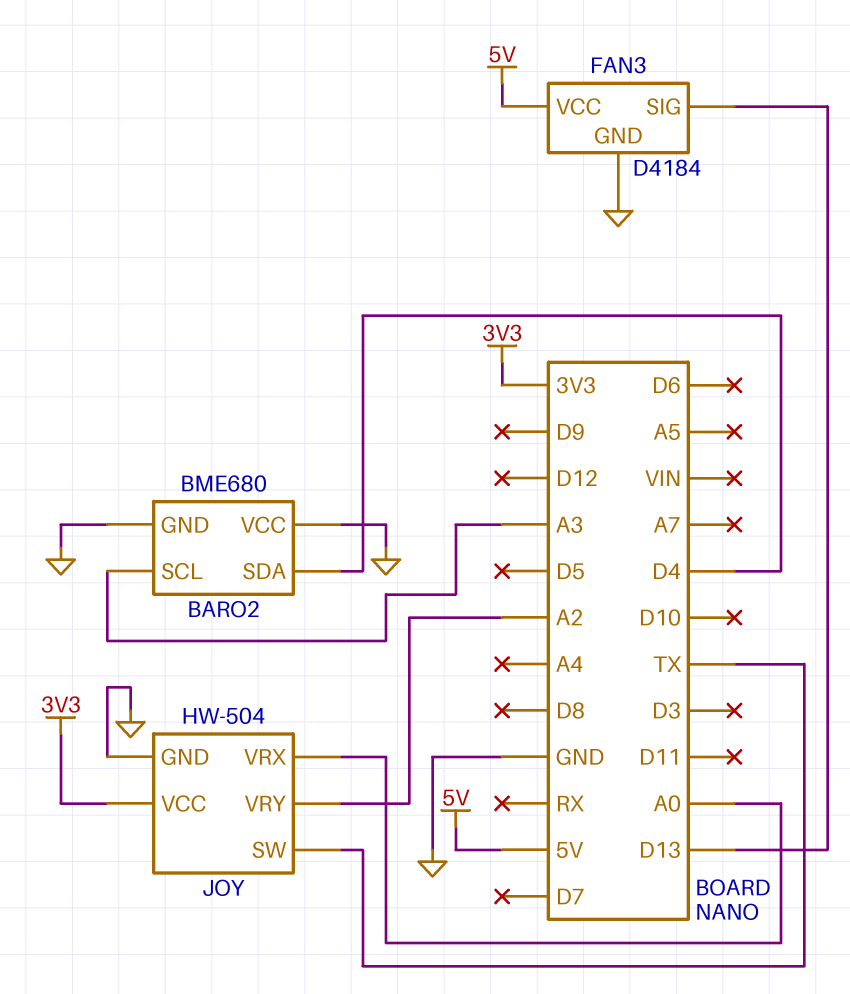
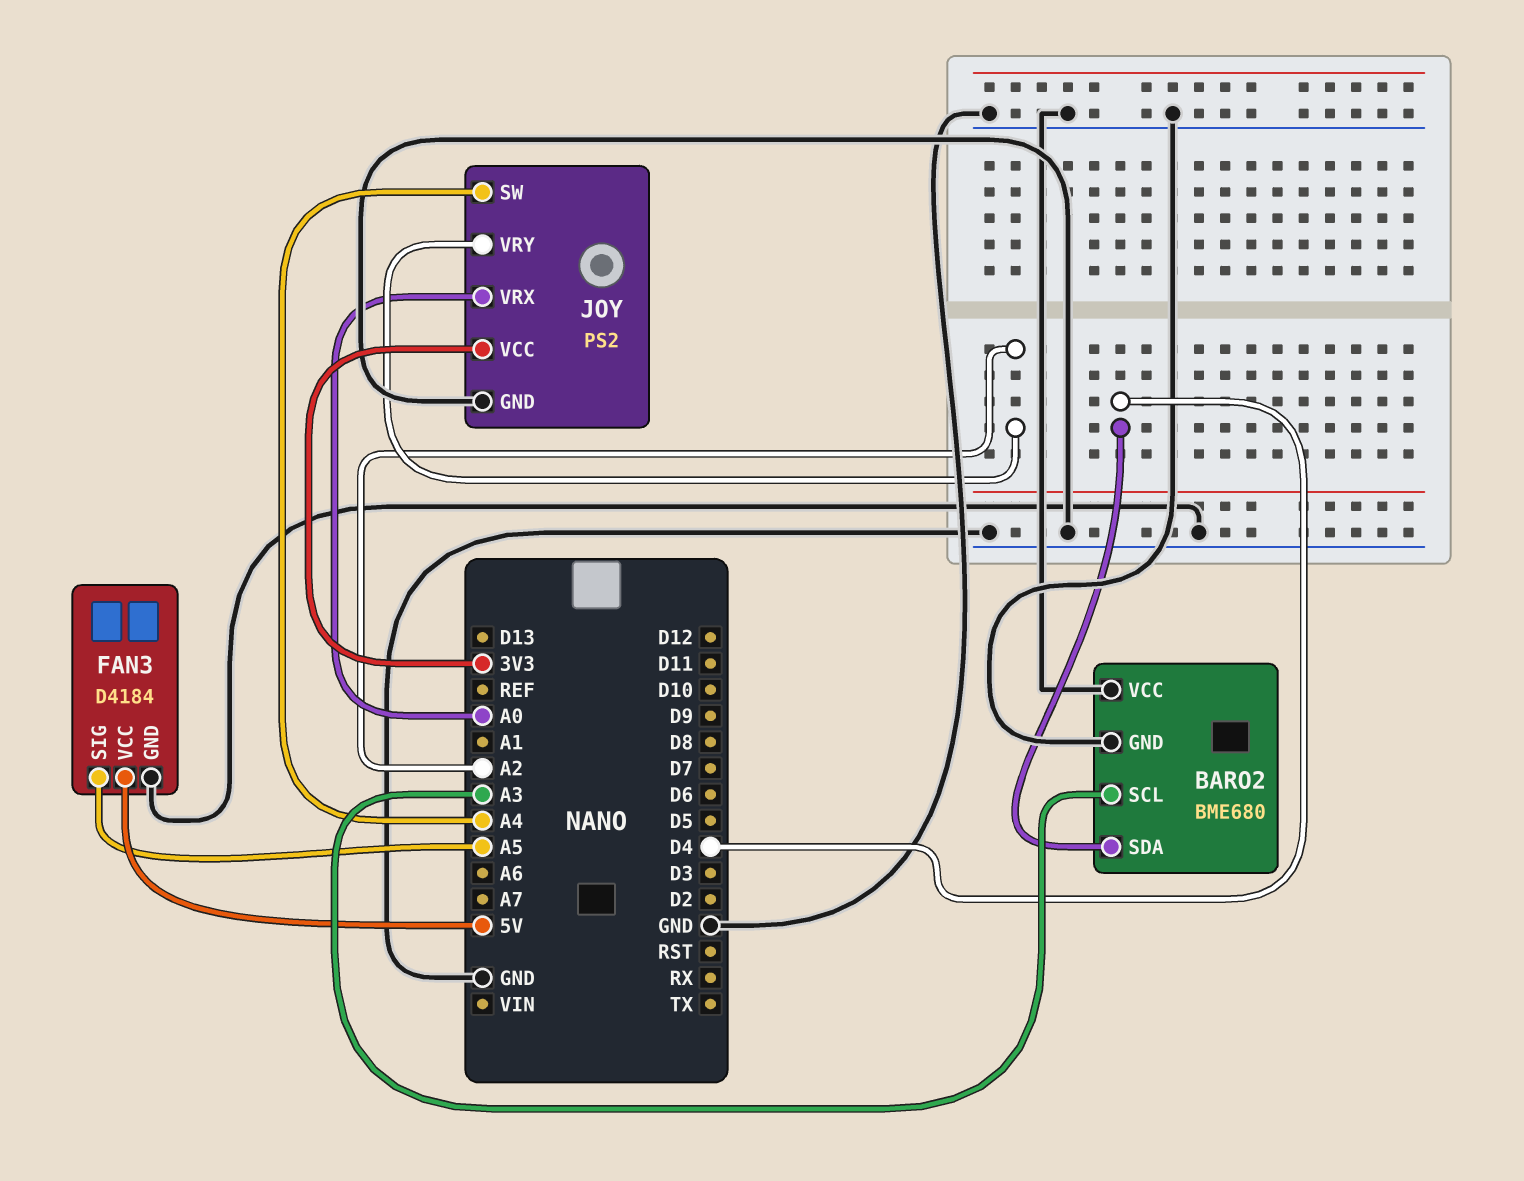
FAN3 pin SIG: D13 -> A5
JOY: HW-504 -> PS2
JOY pin SW: TX -> A4

